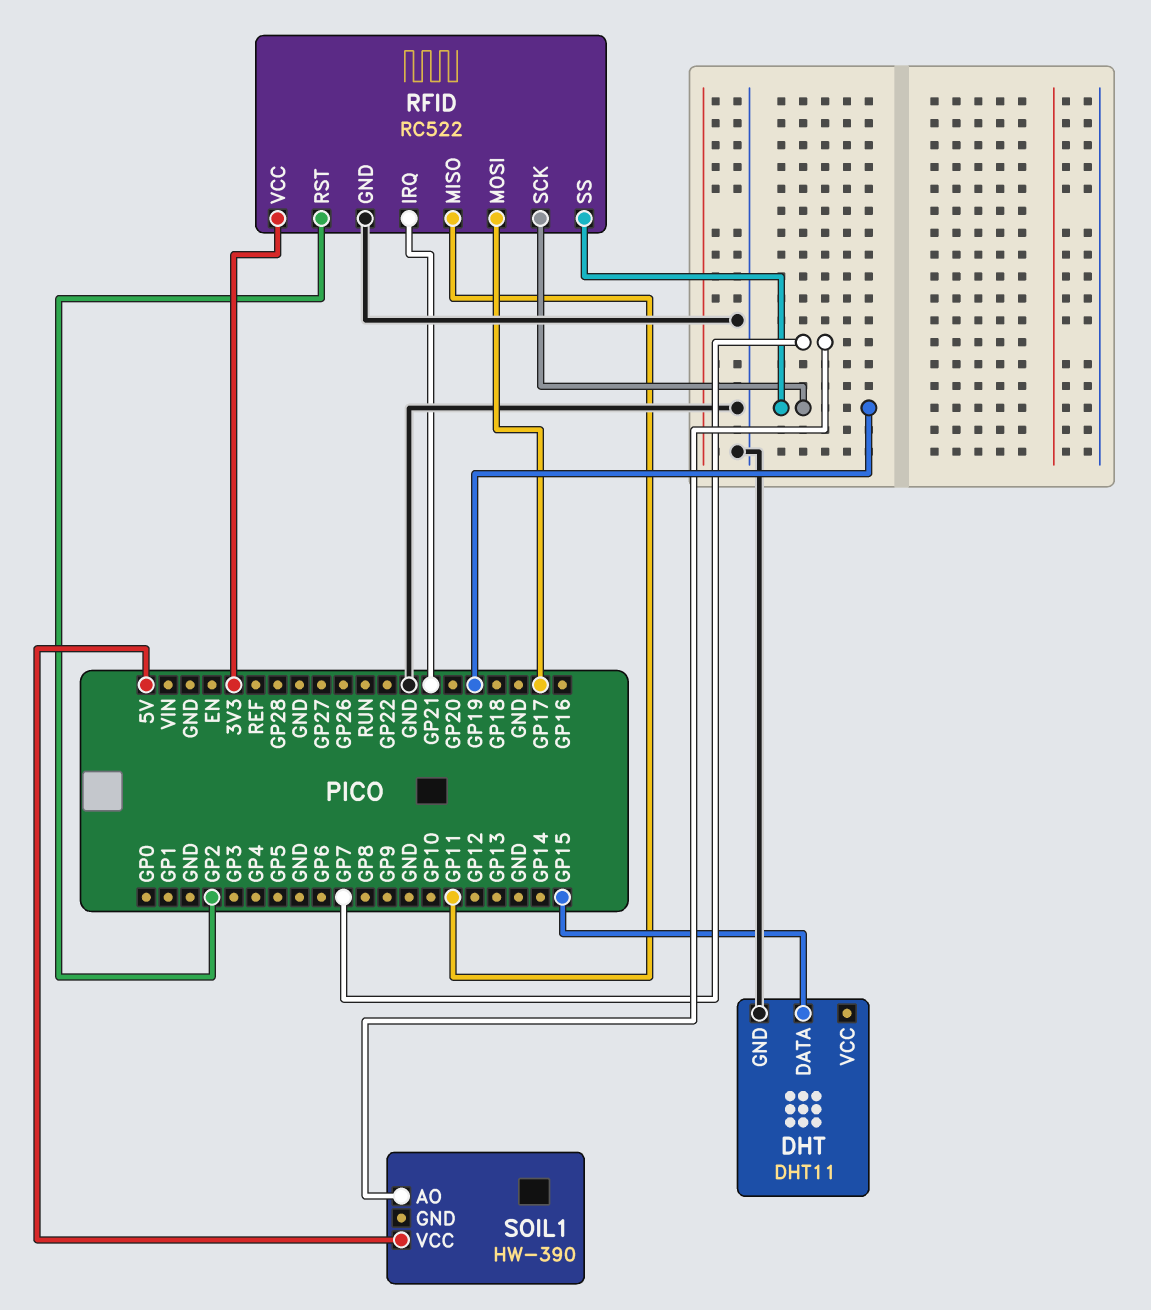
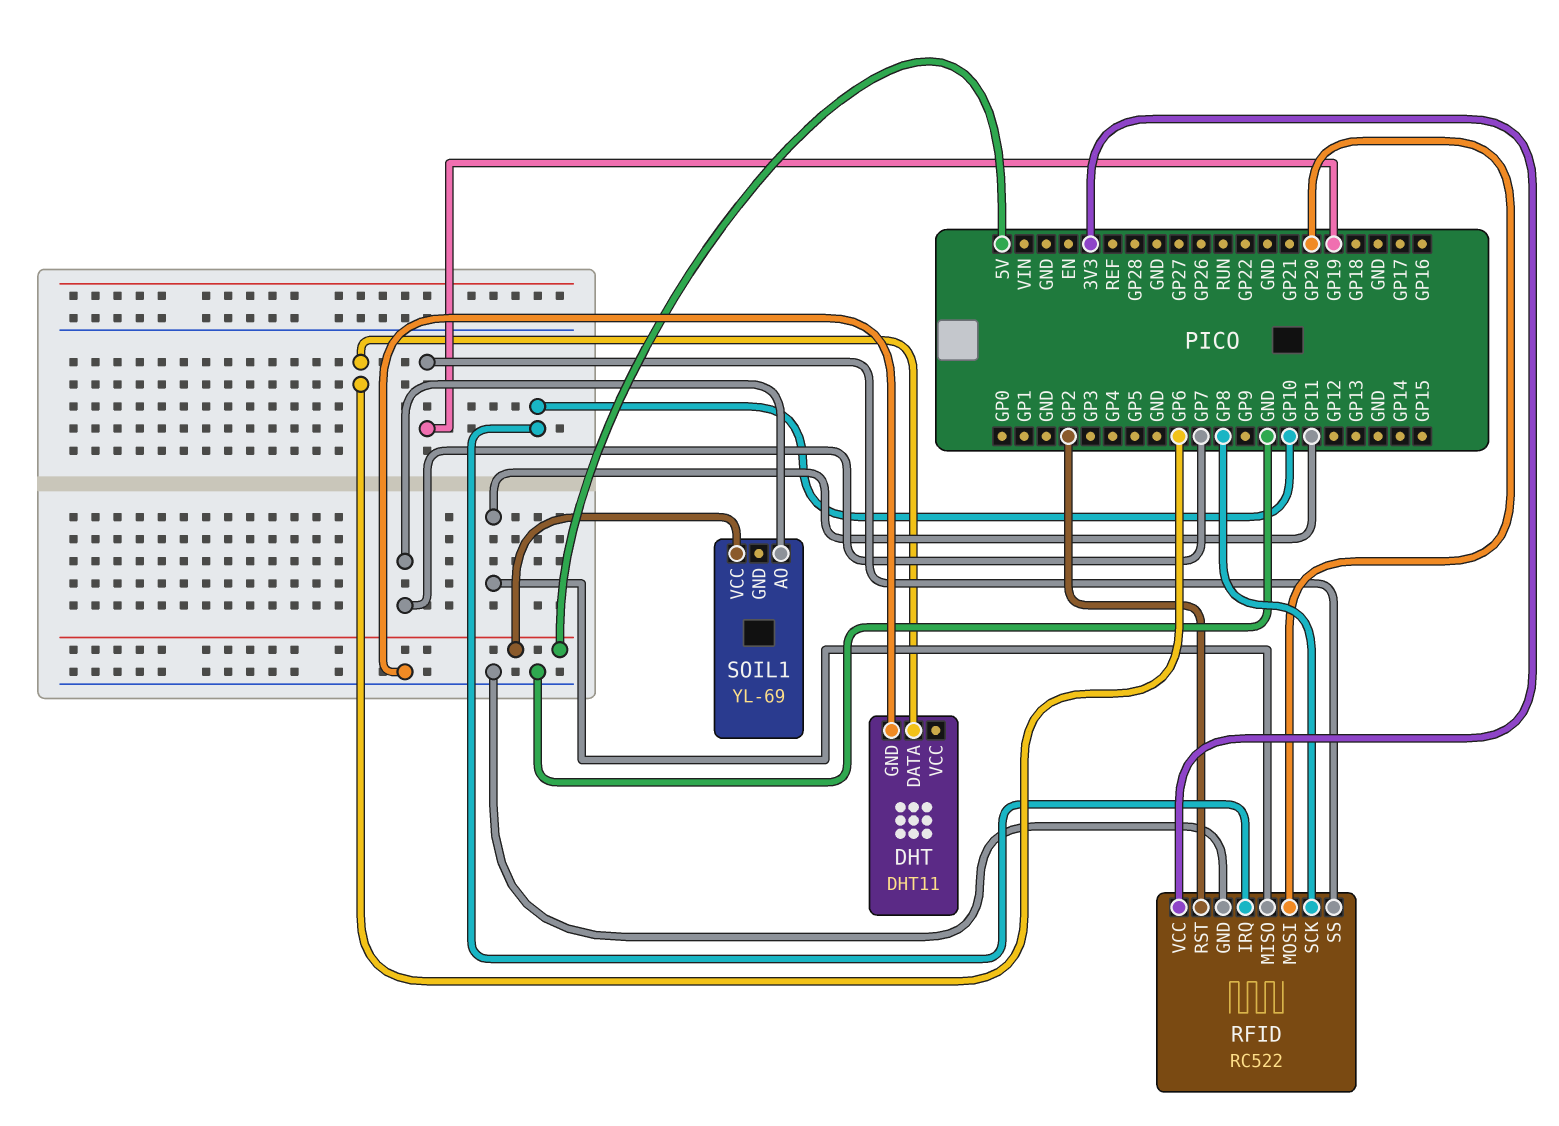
DHT pin DATA: GP15 -> GP6
RFID pin IRQ: GP21 -> GP10
RFID pin MOSI: GP17 -> GP20
RFID pin SCK: GP19 -> GP8
SOIL1: HW-390 -> YL-69

